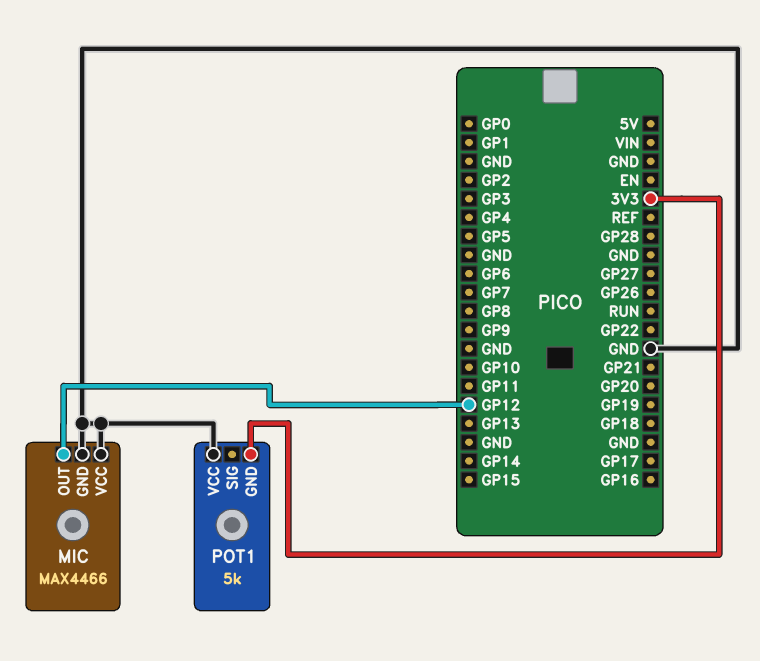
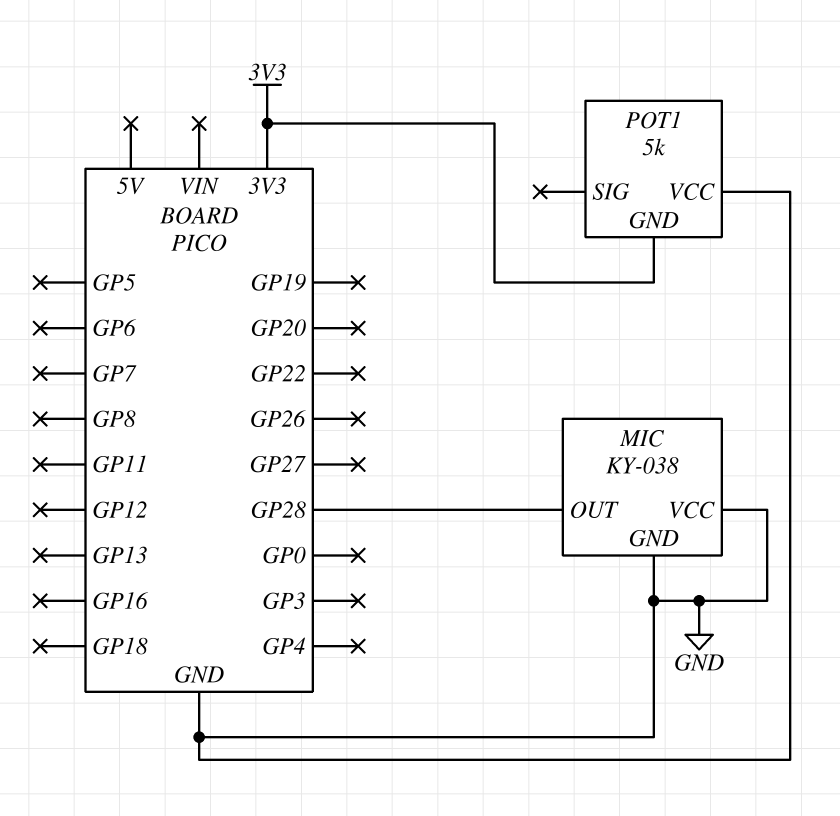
MIC: MAX4466 -> KY-038
MIC pin OUT: GP12 -> GP28

